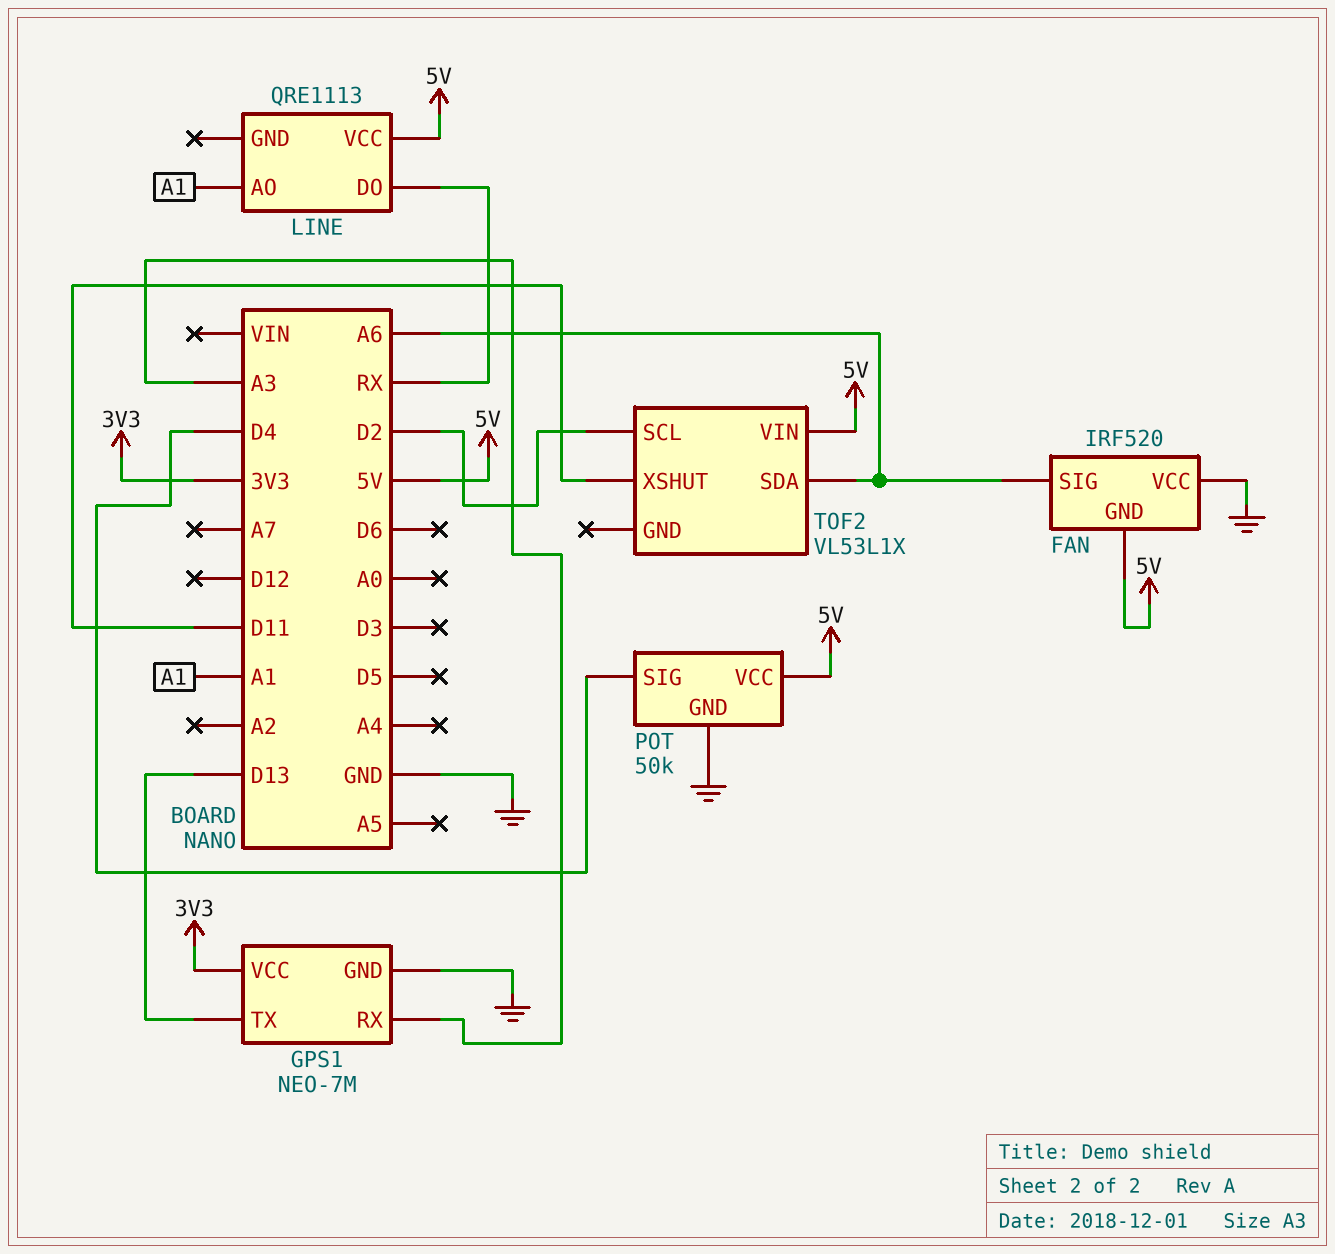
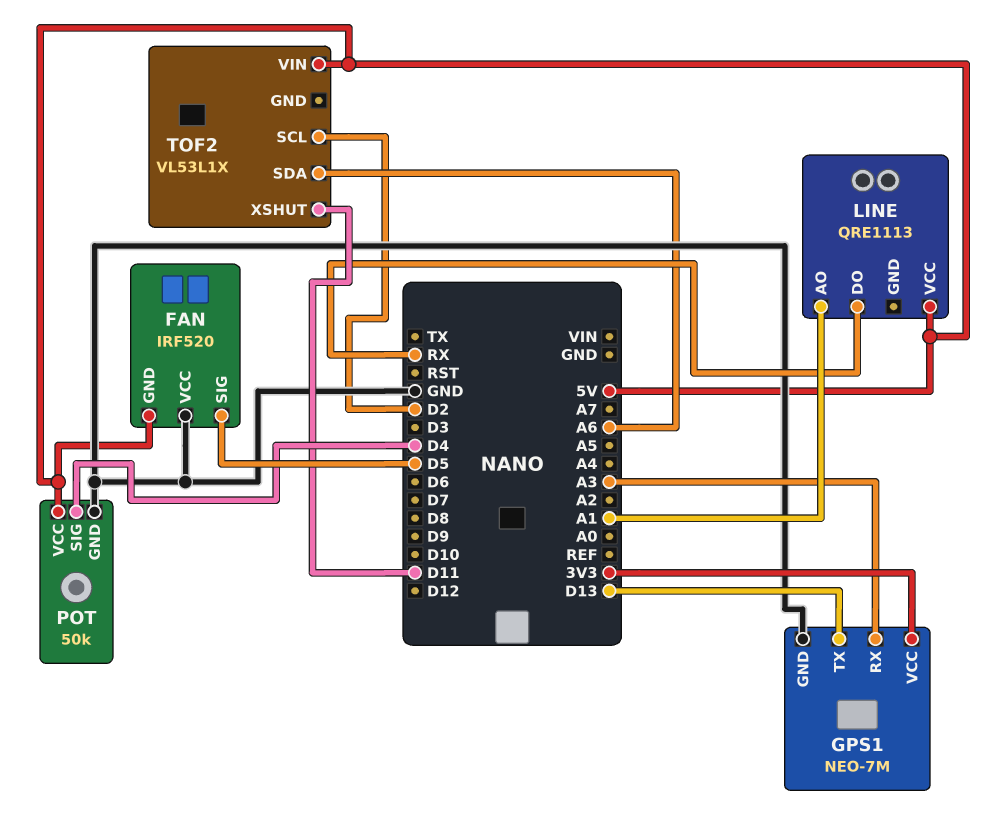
FAN pin SIG: A6 -> D5

